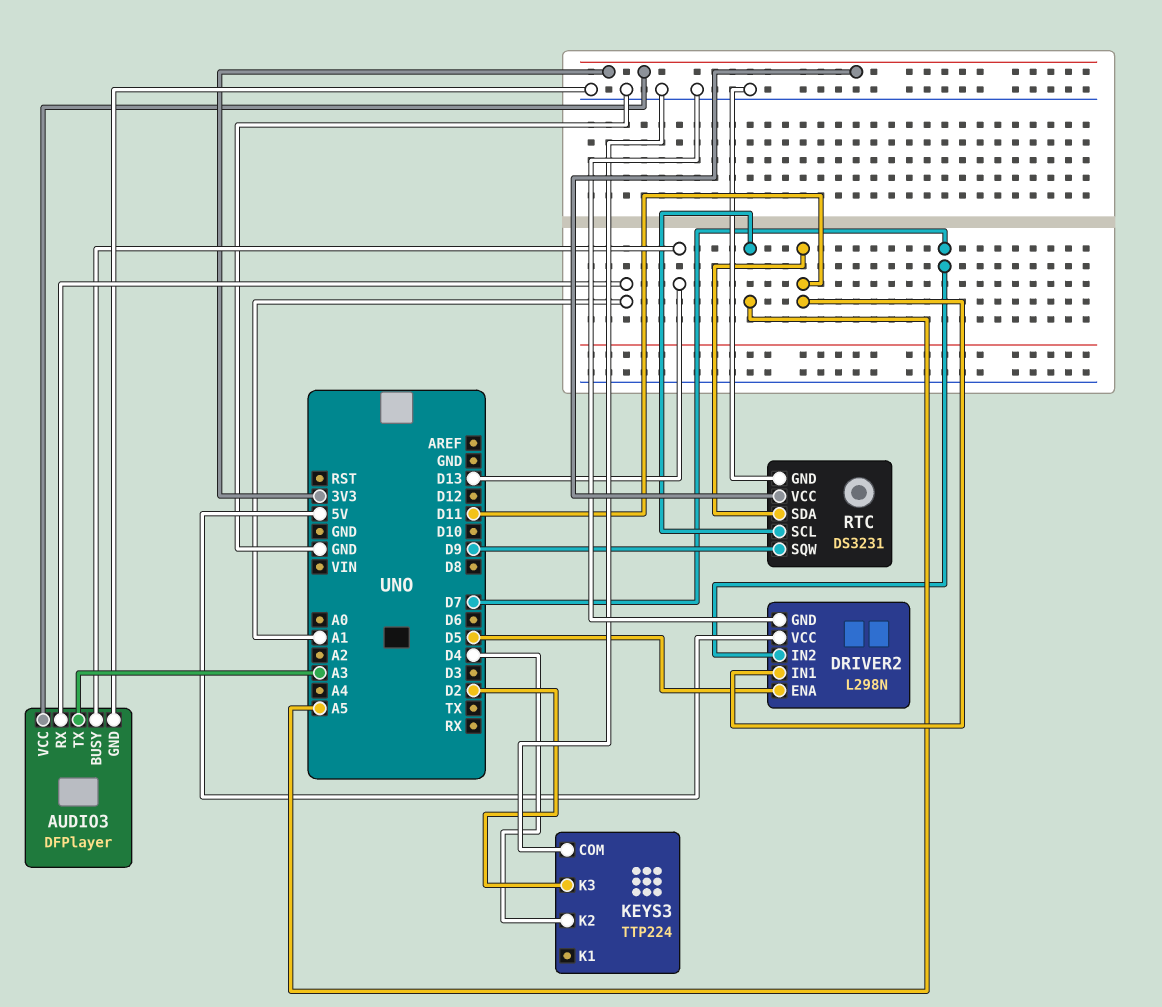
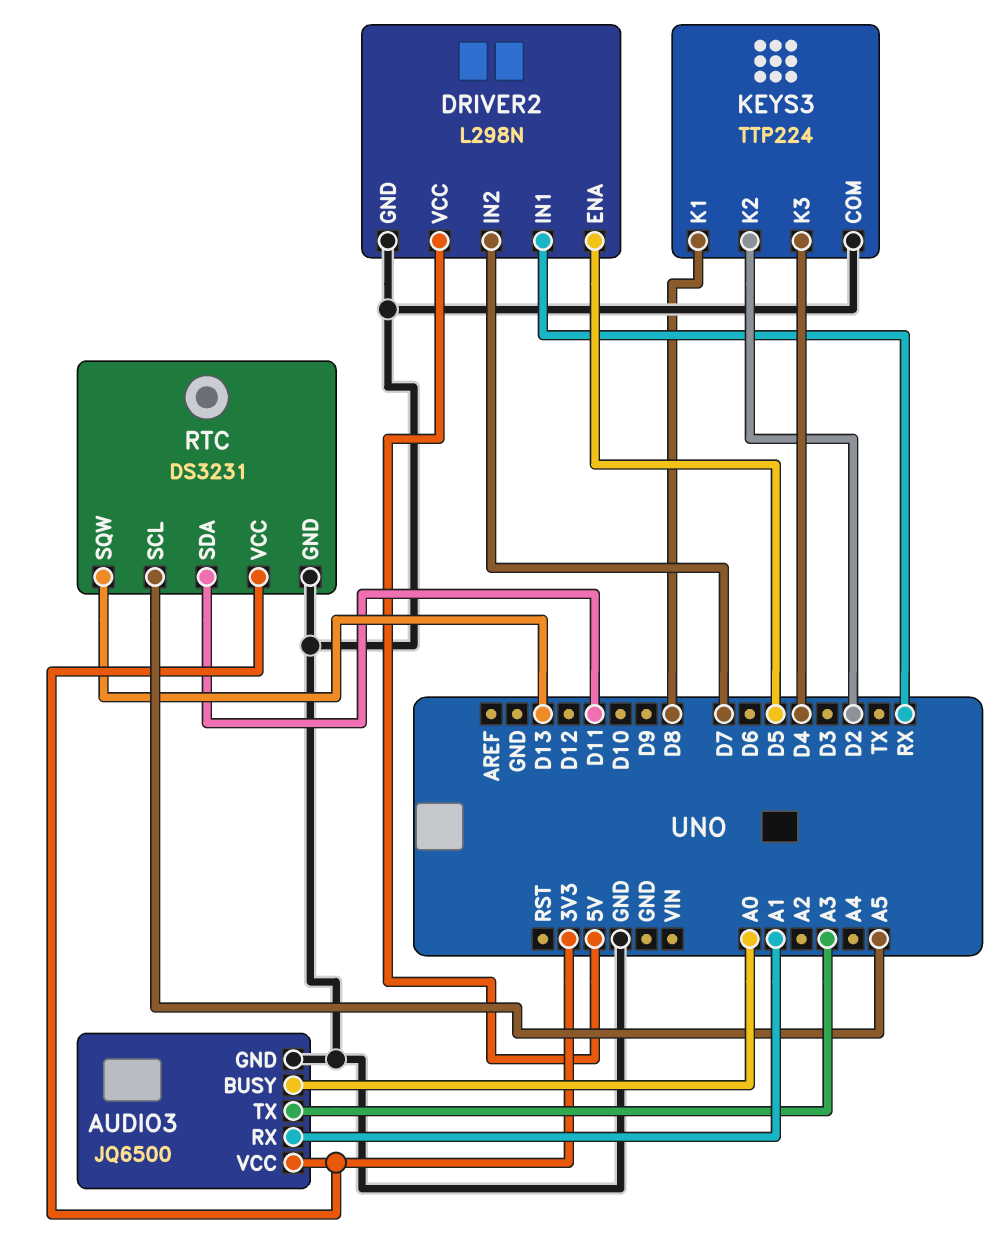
AUDIO3: DFPlayer -> JQ6500
AUDIO3 pin BUSY: D13 -> A0
DRIVER2 pin IN1: D11 -> RX
KEYS3 pin K1: none -> D8
KEYS3 pin K2: D4 -> D2
KEYS3 pin K3: D2 -> D4
RTC pin SQW: D9 -> D13

